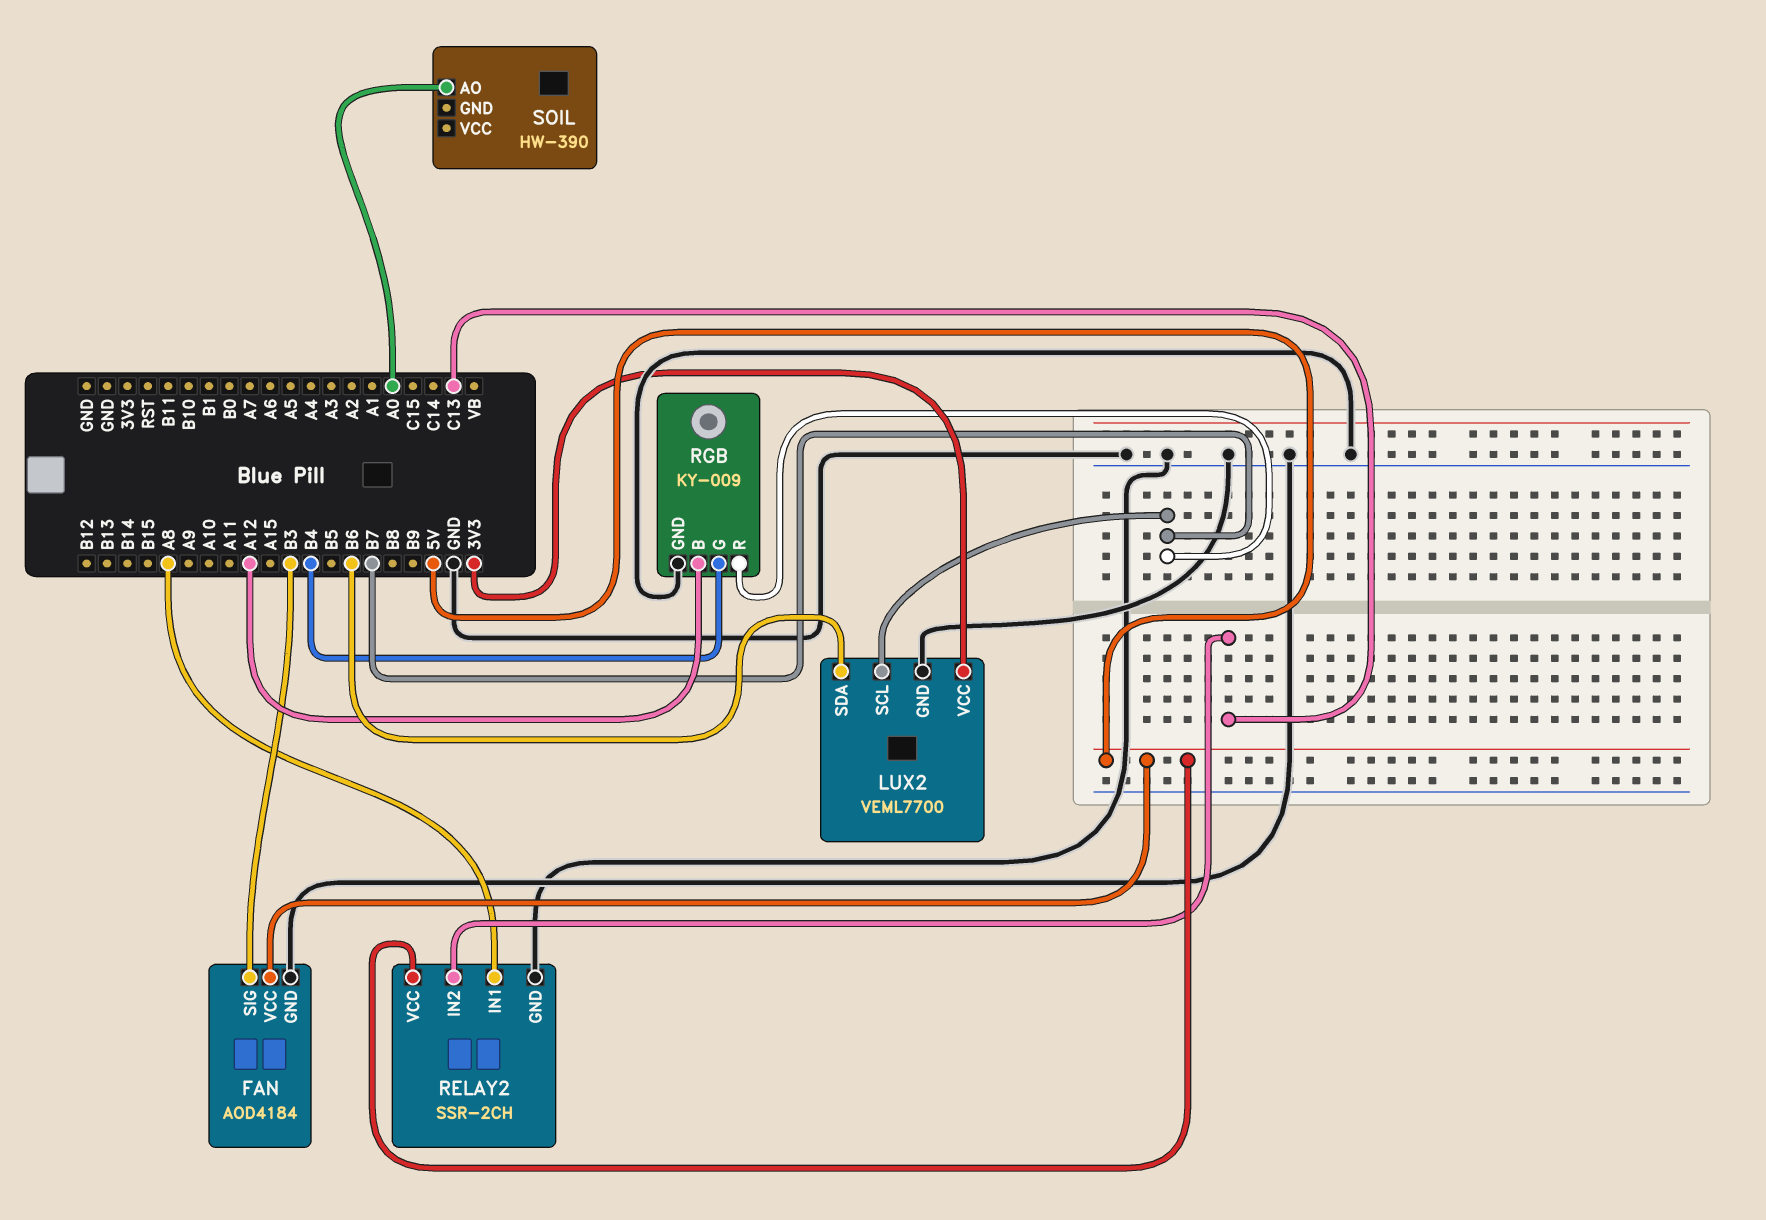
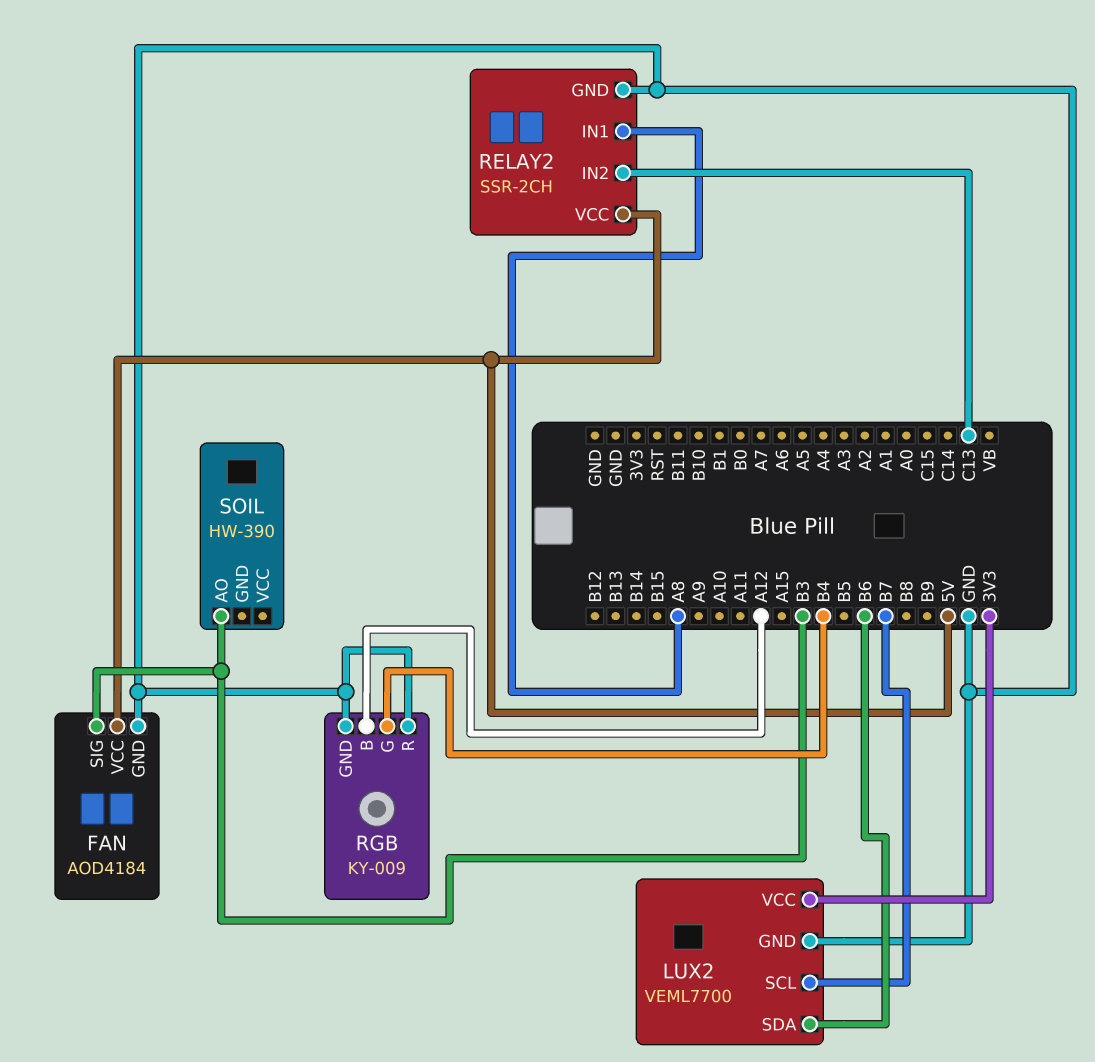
RGB pin R: B7 -> GND
SOIL pin AO: A0 -> B3

